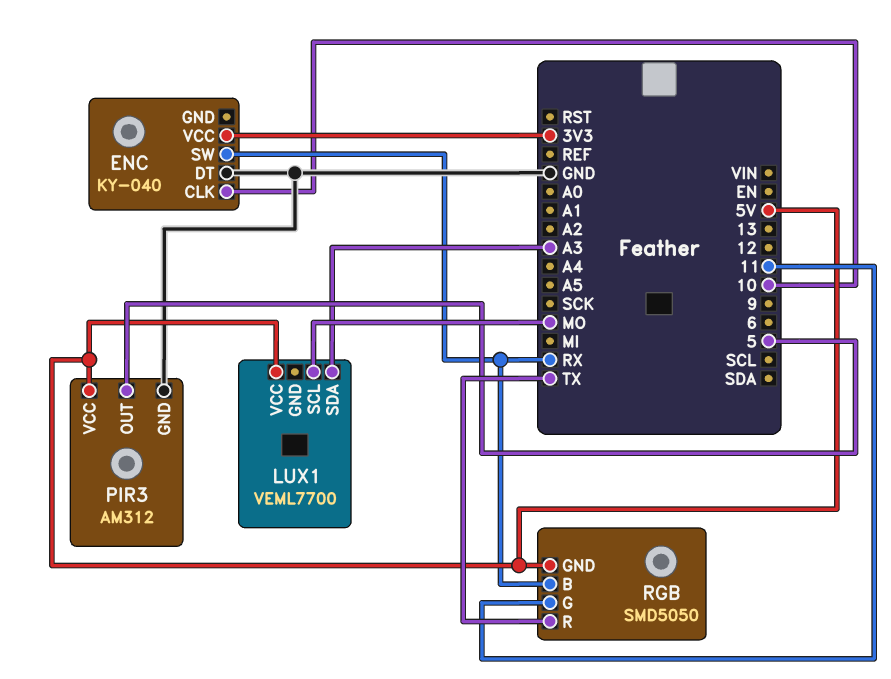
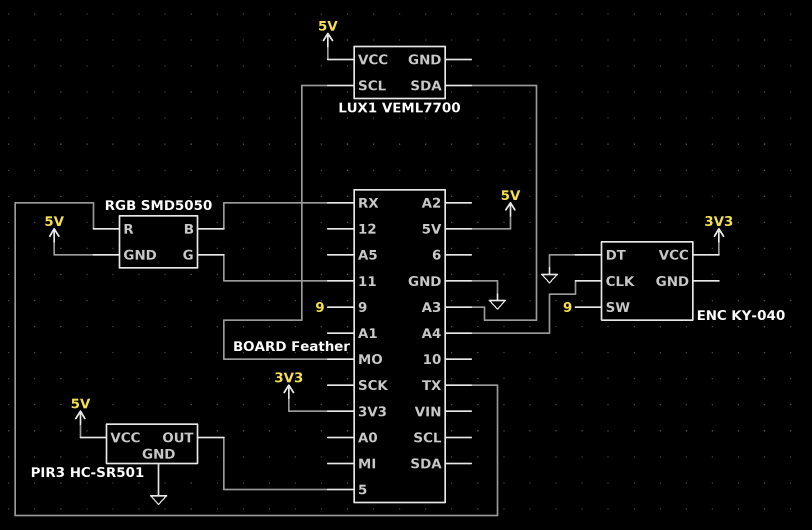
ENC pin CLK: 10 -> A4
ENC pin SW: RX -> 9
PIR3: AM312 -> HC-SR501

